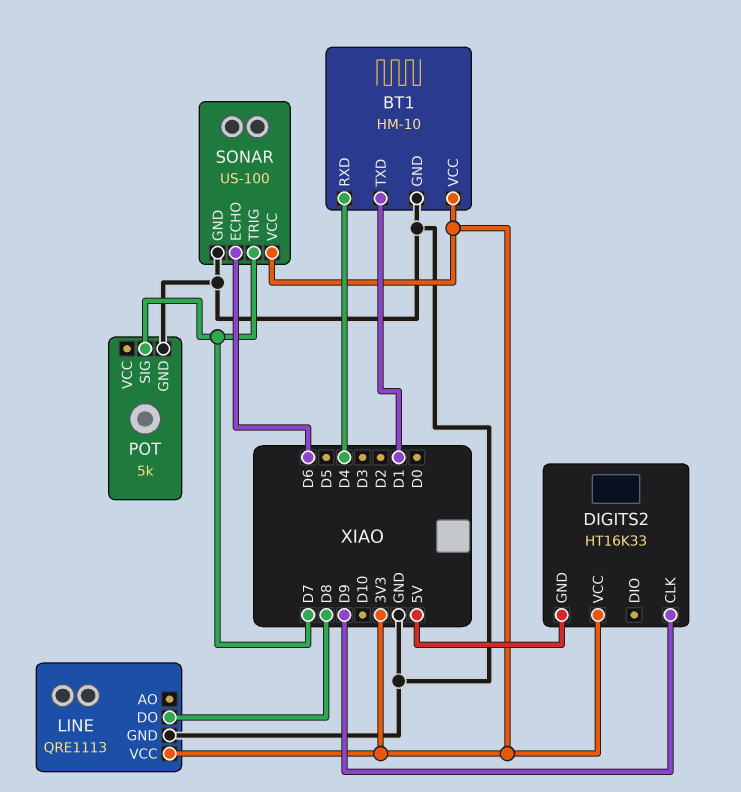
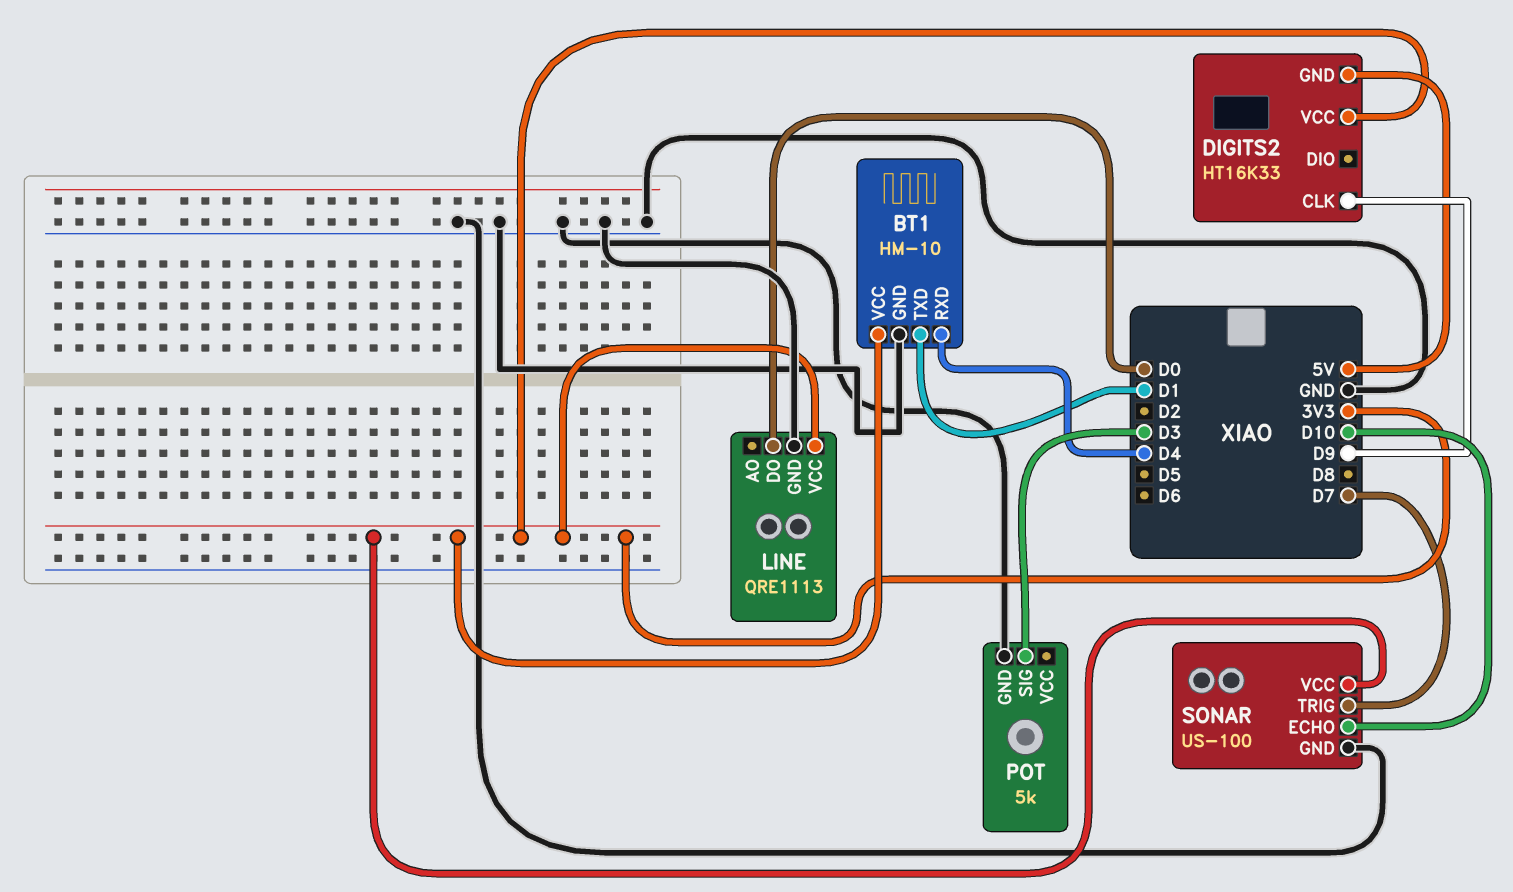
LINE pin DO: D8 -> D0
POT pin SIG: D7 -> D3
SONAR pin ECHO: D6 -> D10

